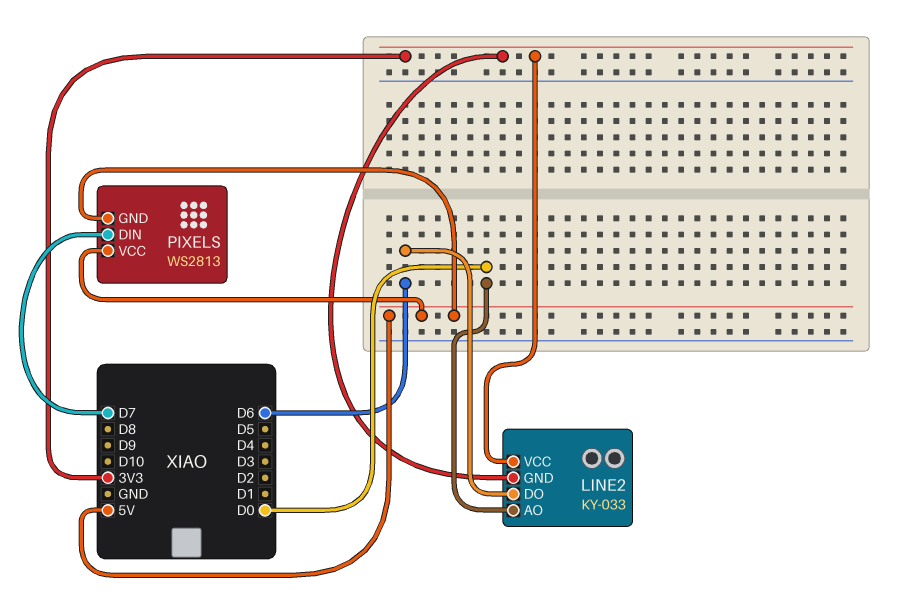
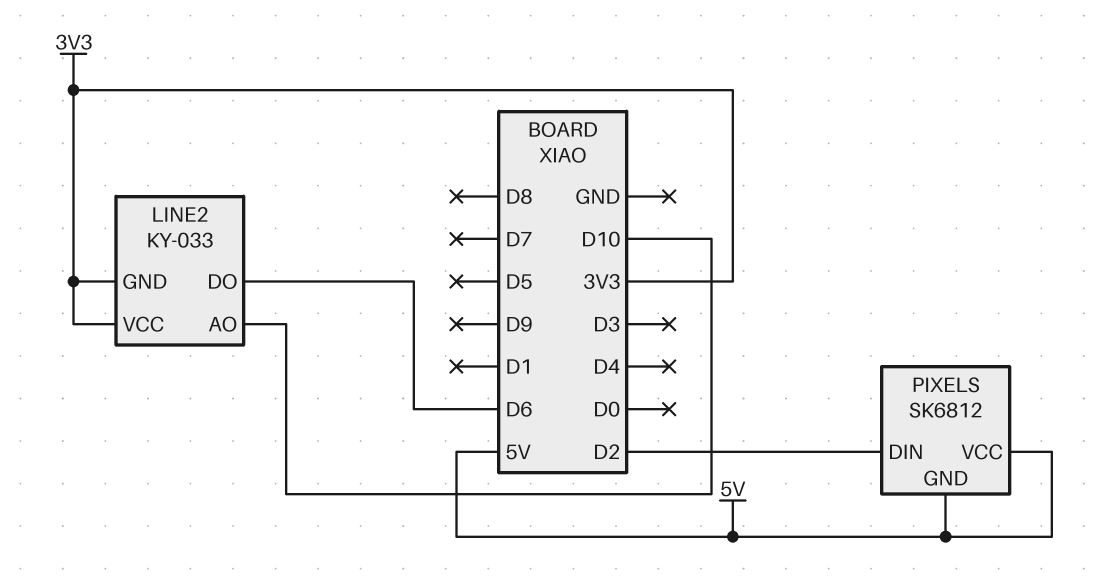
LINE2 pin AO: D0 -> D10
PIXELS: WS2813 -> SK6812
PIXELS pin DIN: D7 -> D2

